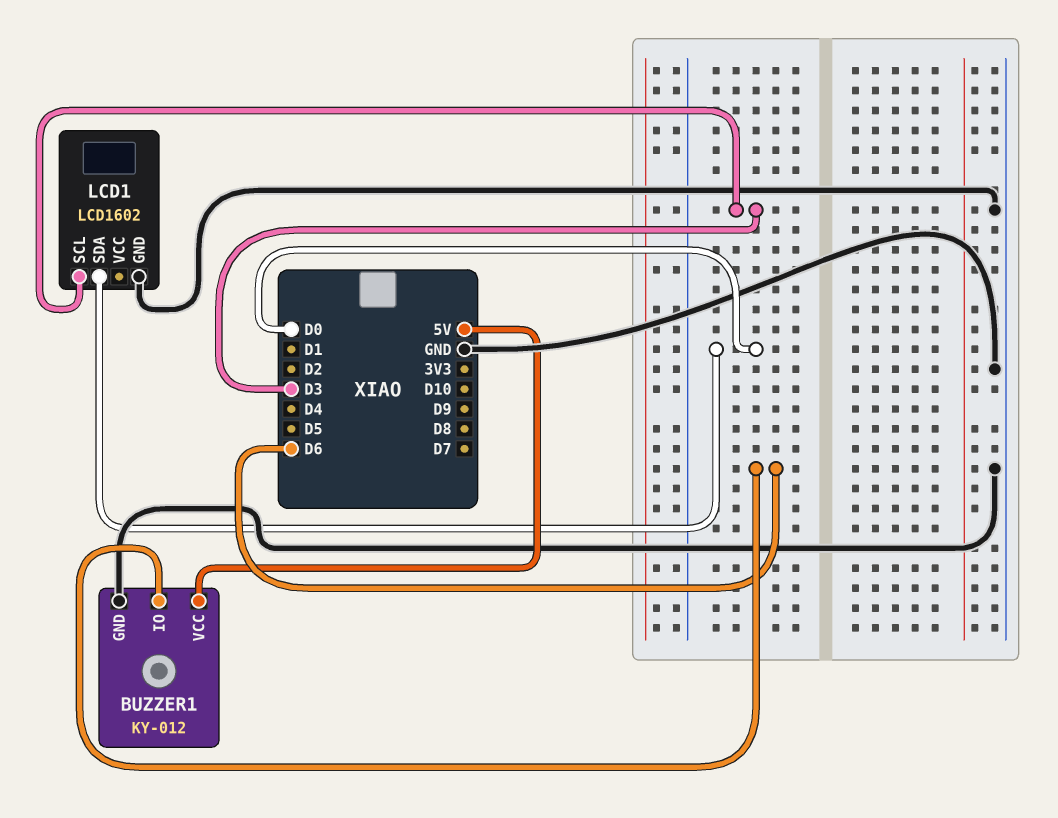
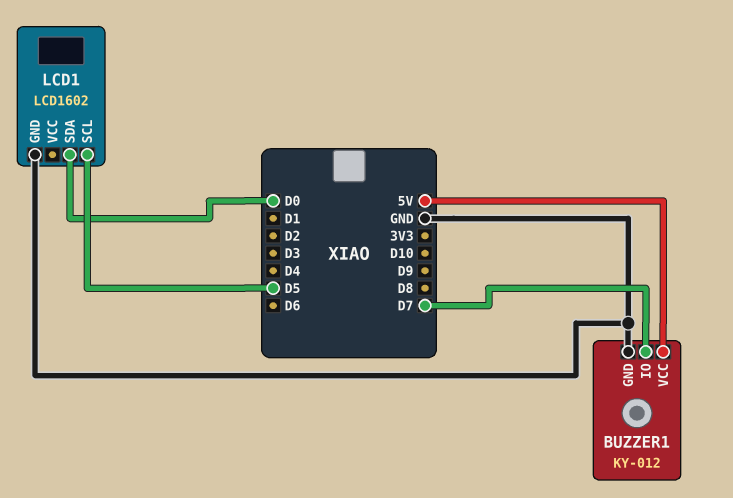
BUZZER1 pin IO: D6 -> D7
LCD1 pin SCL: D3 -> D5

